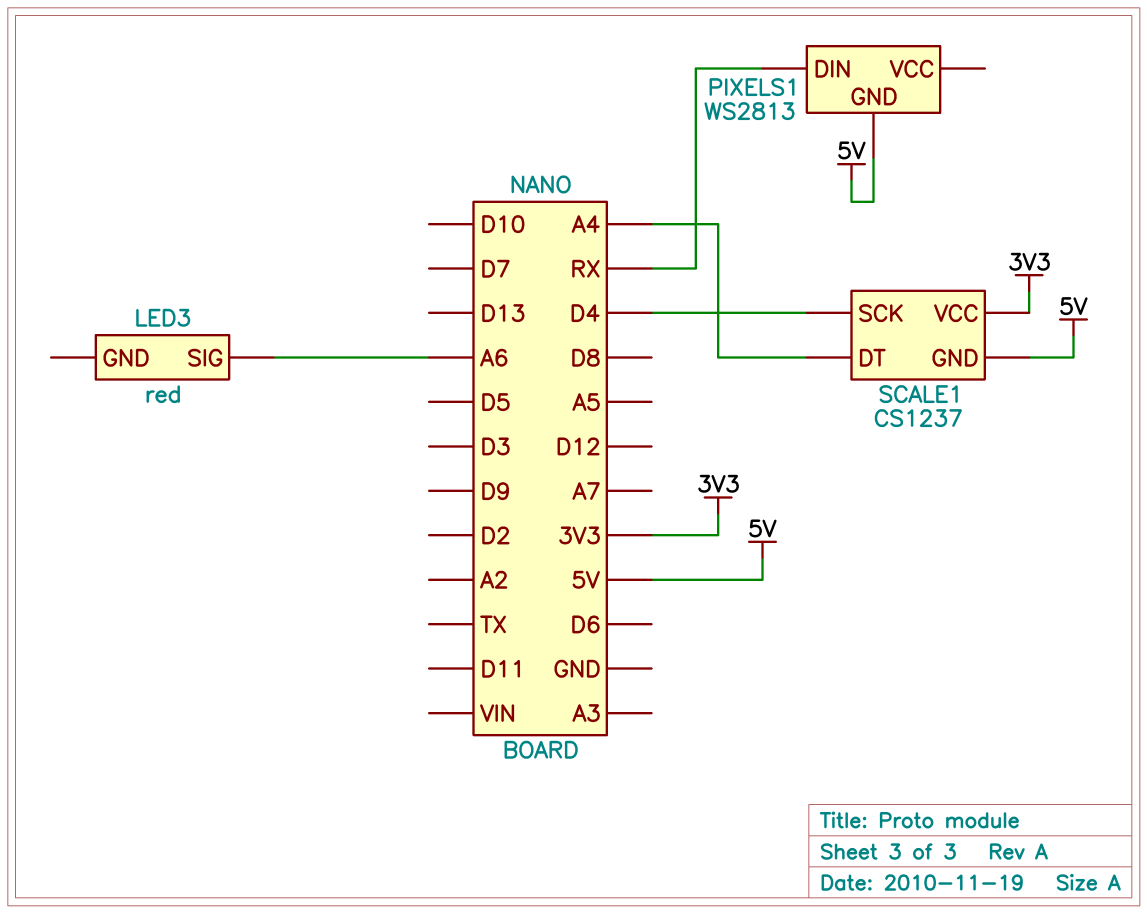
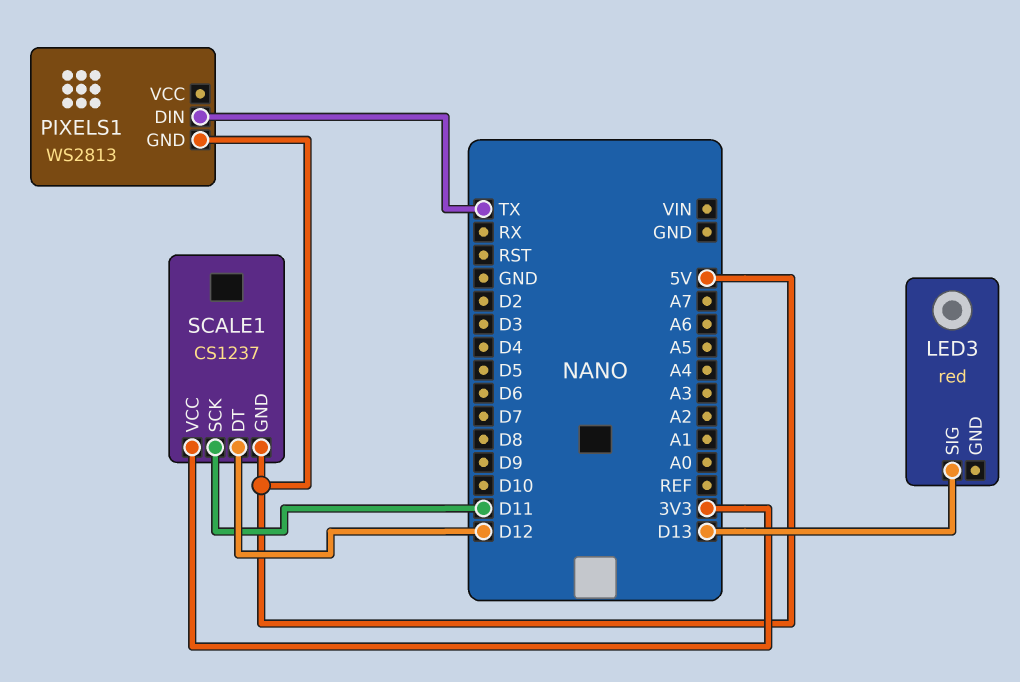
LED3 pin SIG: A6 -> D13
PIXELS1 pin DIN: RX -> TX
SCALE1 pin DT: A4 -> D12
SCALE1 pin SCK: D4 -> D11

